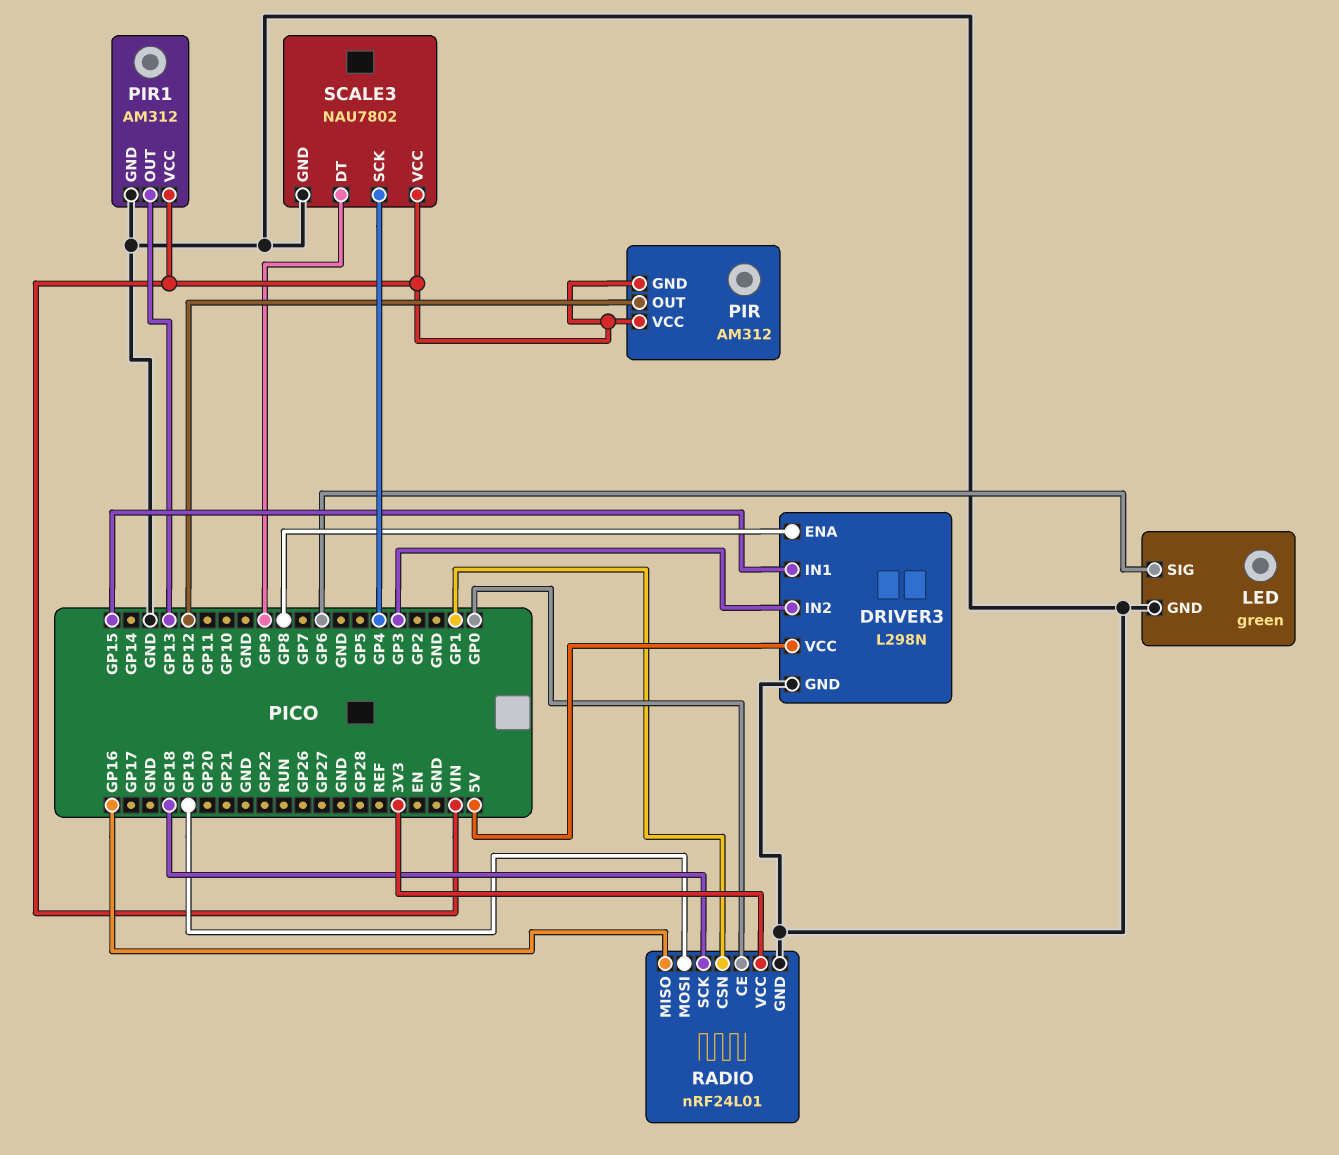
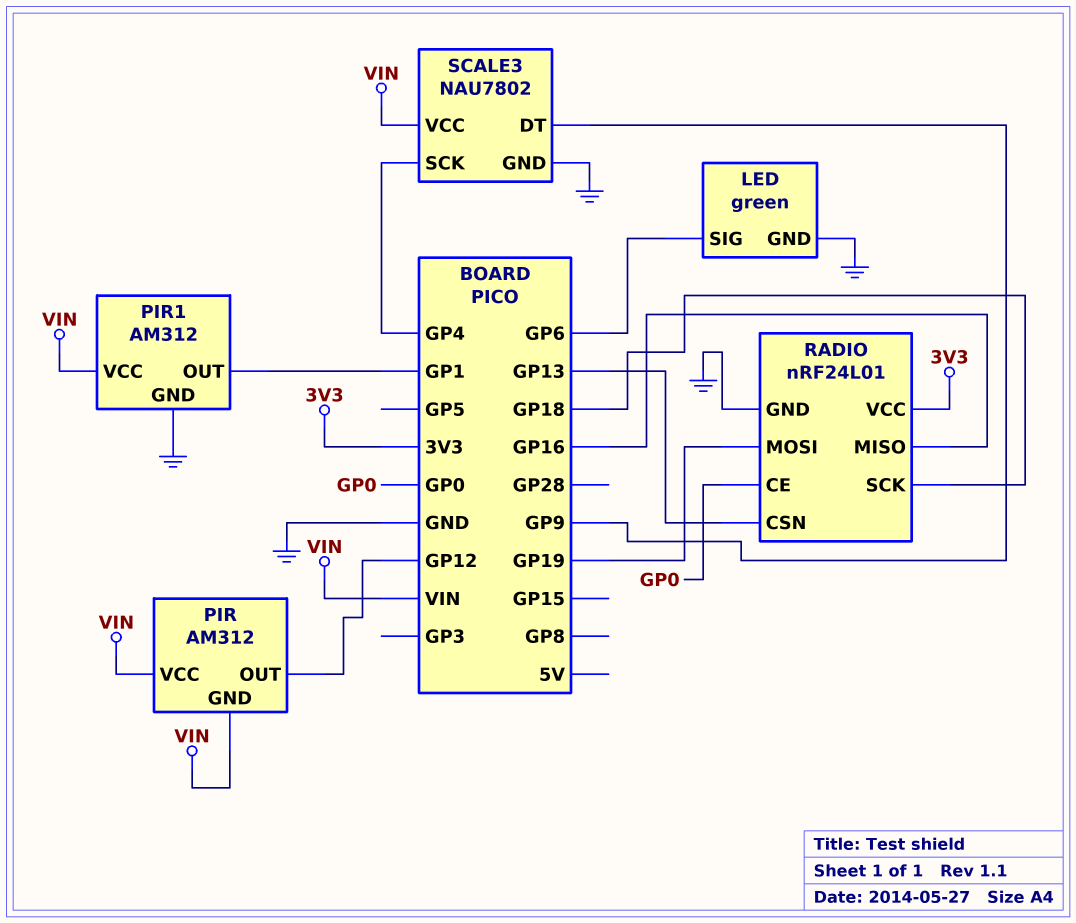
DRIVER3: L298N -> none
DRIVER3 pin ENA: GP8 -> none
DRIVER3 pin GND: GND -> none
DRIVER3 pin IN1: GP15 -> none
DRIVER3 pin IN2: GP3 -> none
DRIVER3 pin VCC: 5V -> none
PIR1 pin OUT: GP13 -> GP1
RADIO pin CSN: GP1 -> GP13

